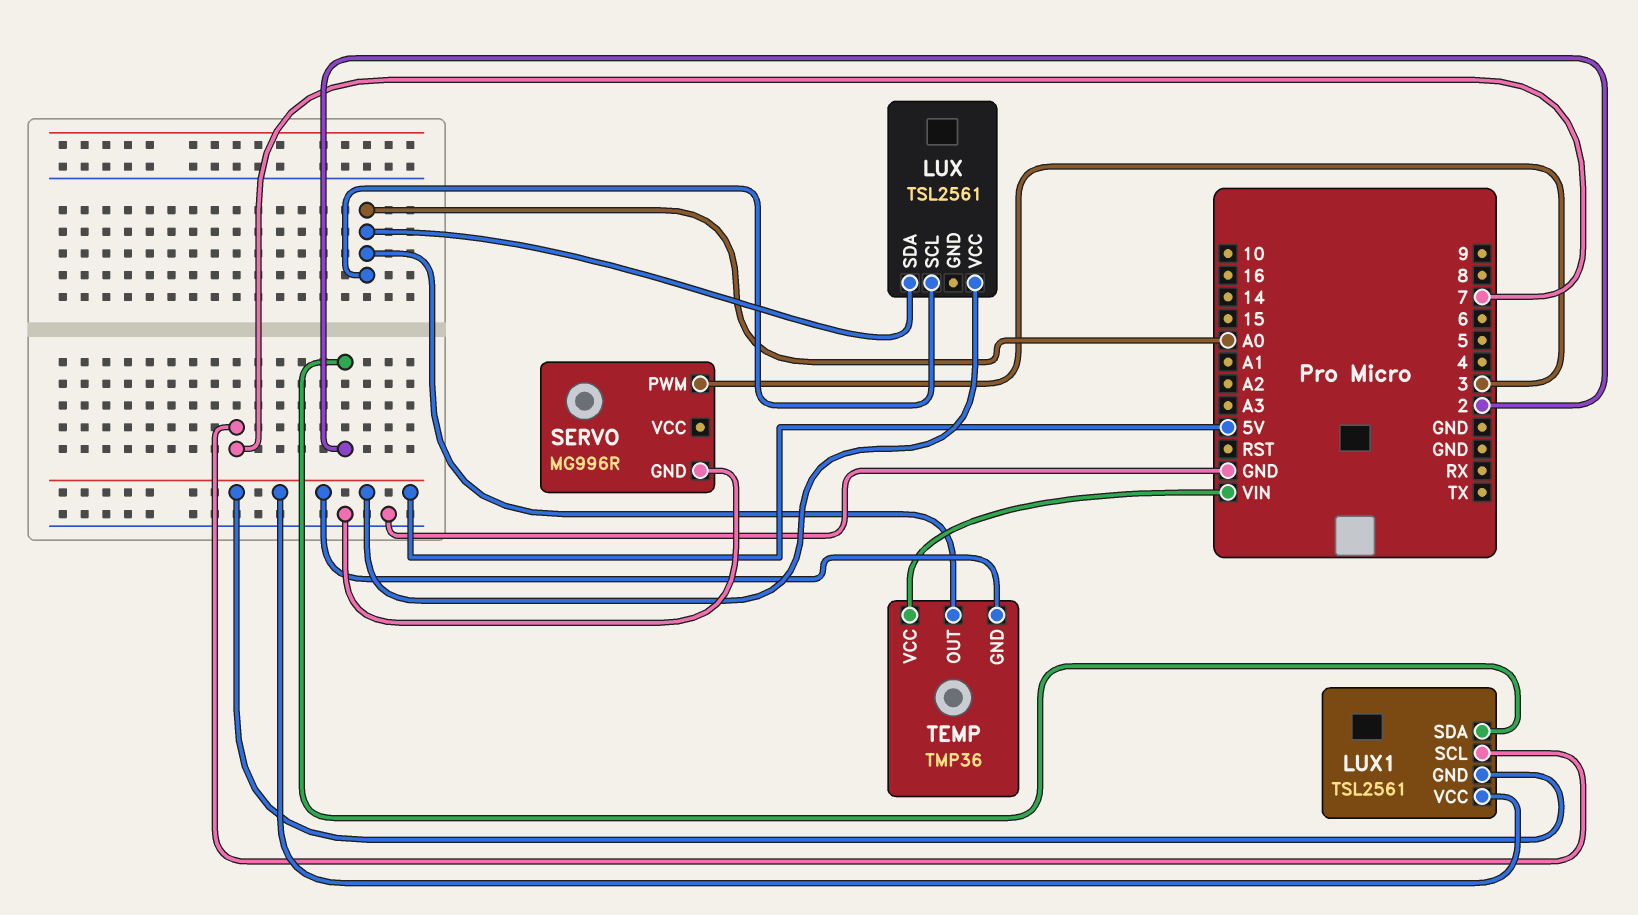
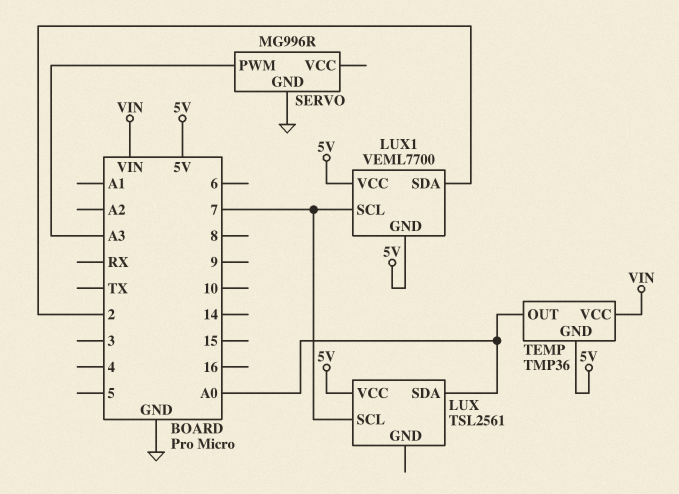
LUX pin SCL: A0 -> 7
LUX1: TSL2561 -> VEML7700
SERVO pin PWM: 3 -> A3

